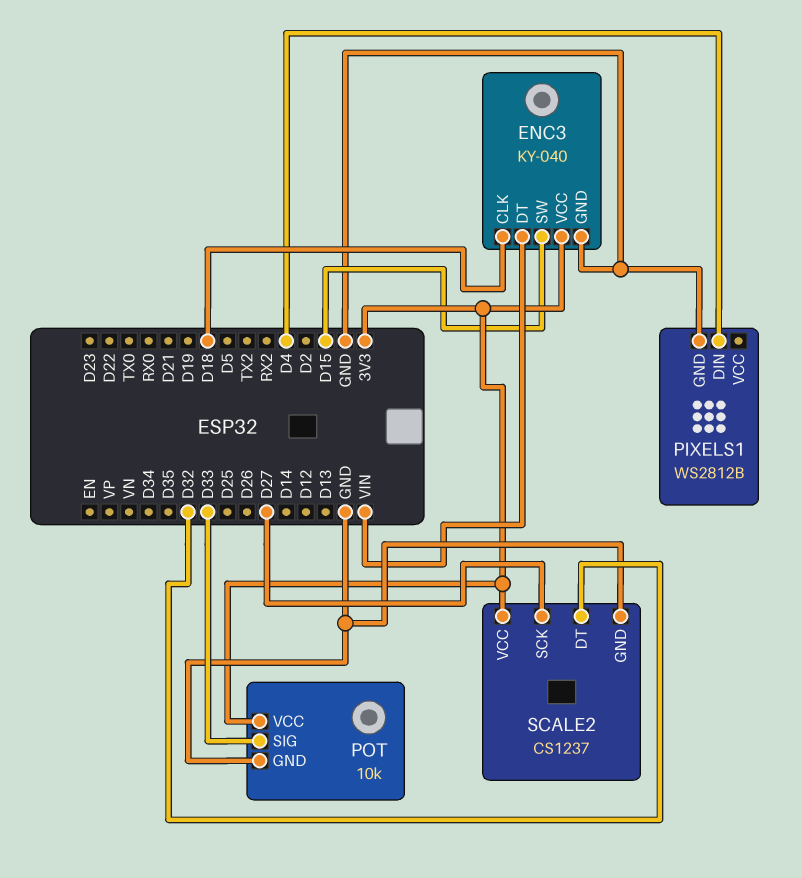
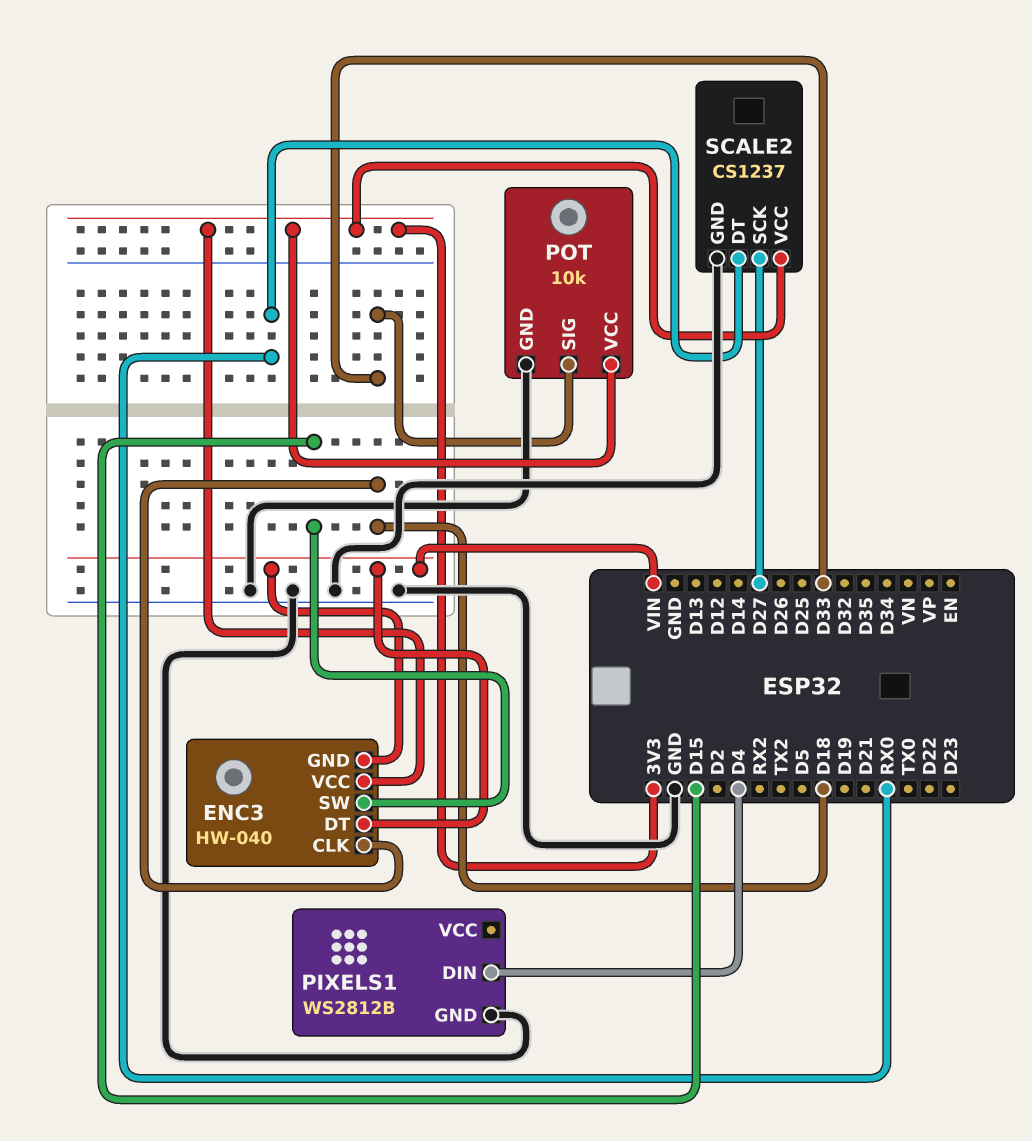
ENC3: KY-040 -> HW-040
ENC3 pin GND: GND -> VIN
SCALE2 pin DT: D32 -> RX0

